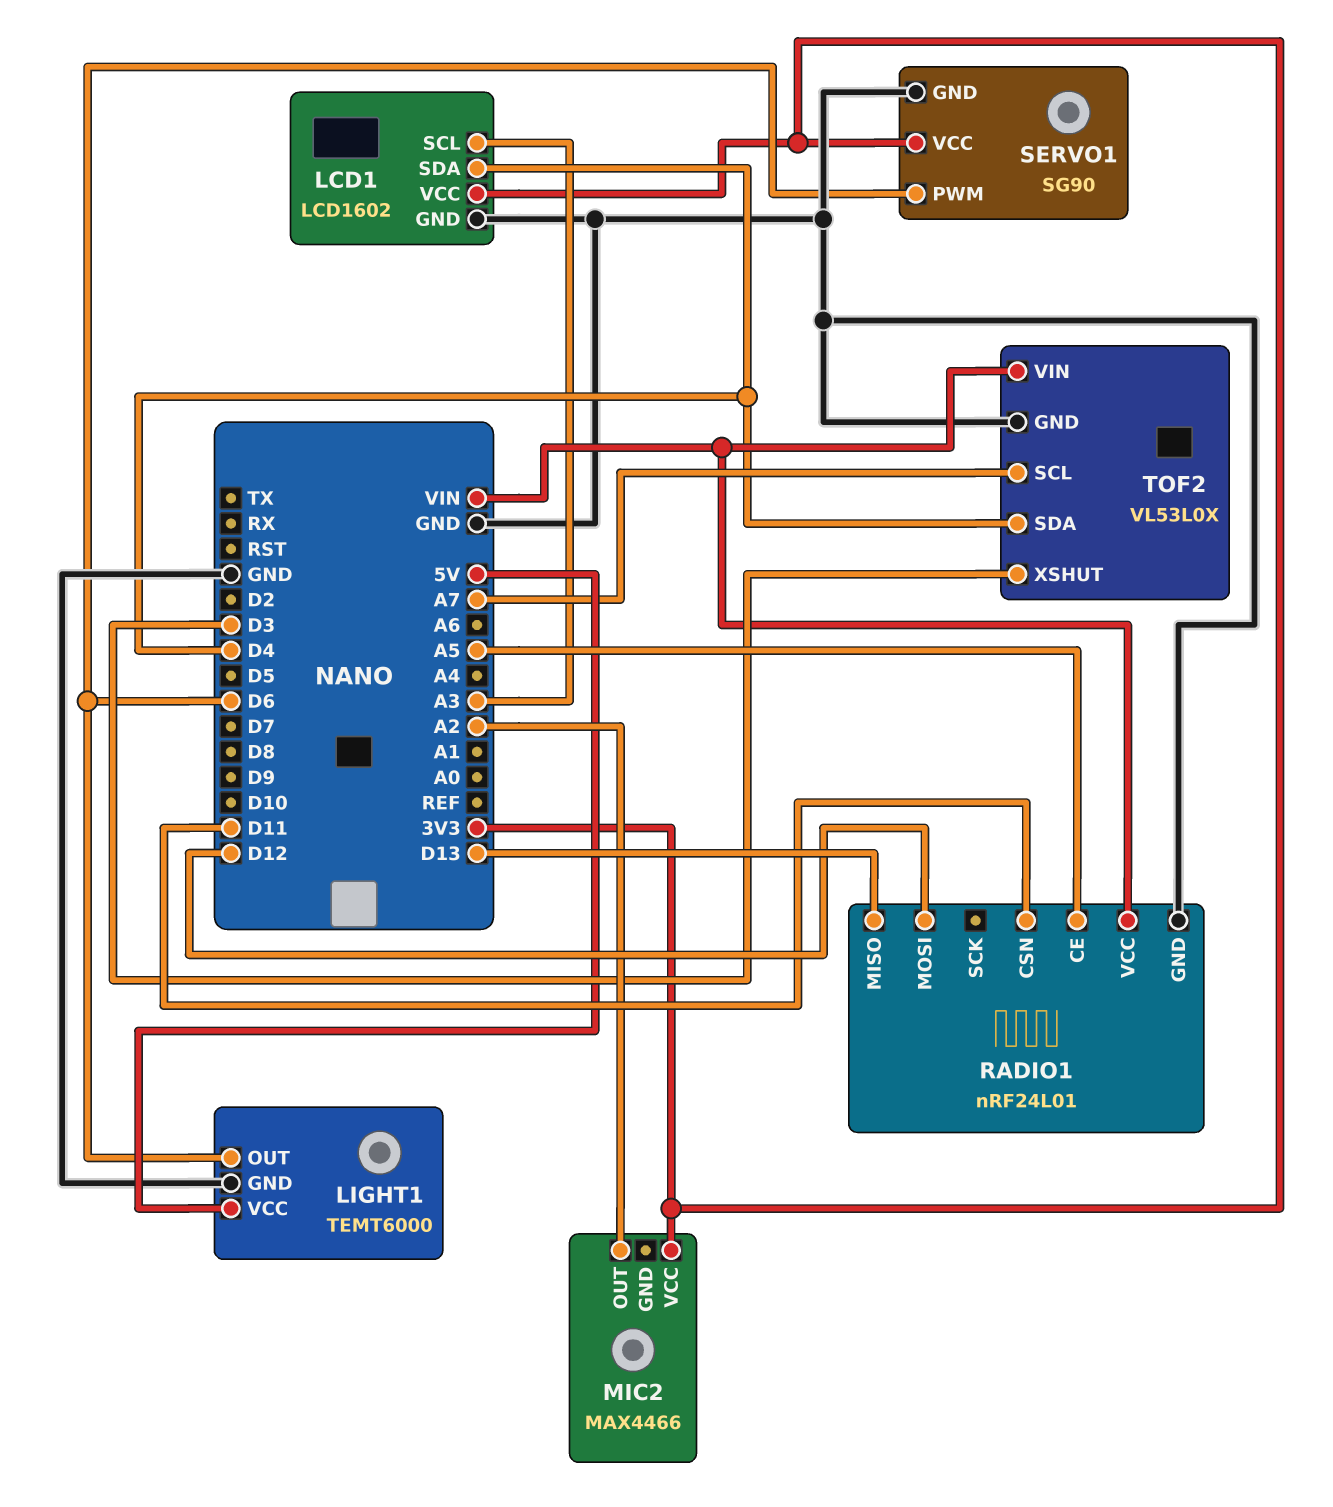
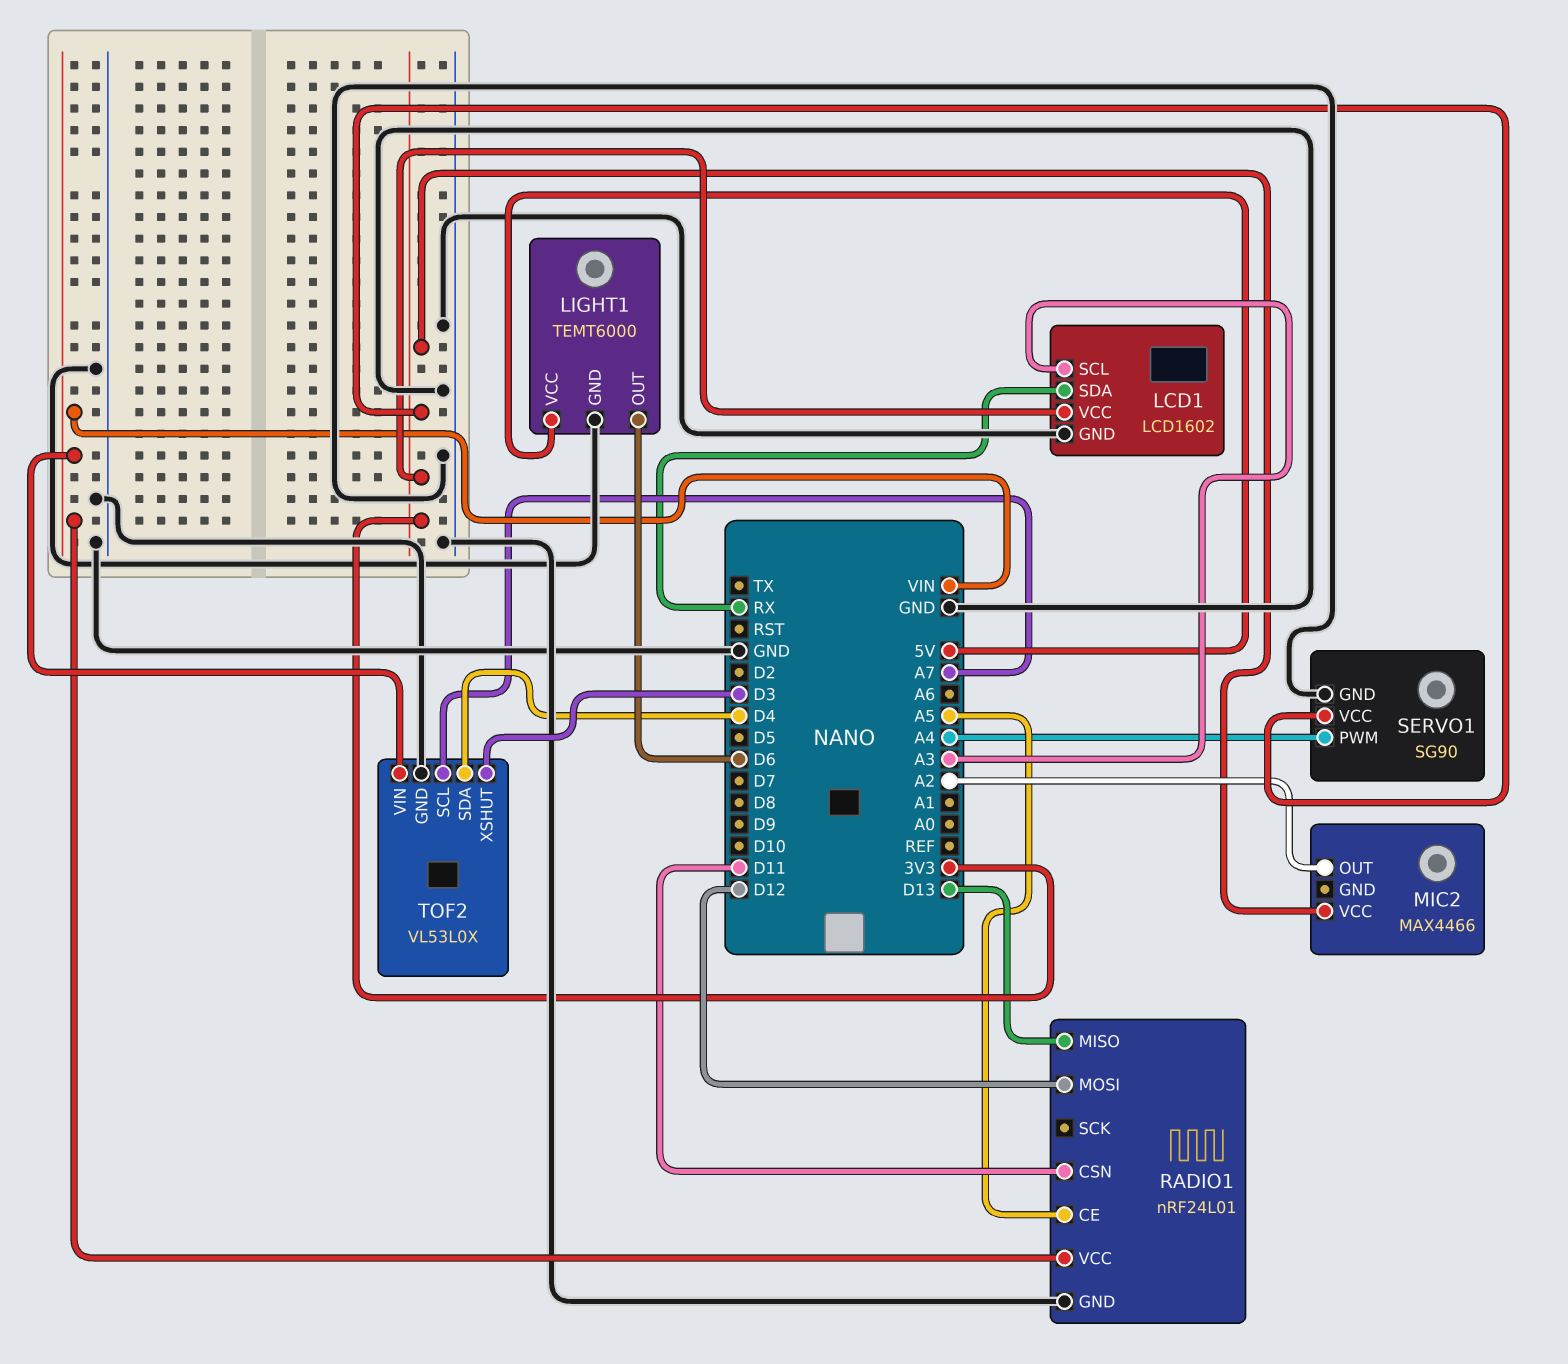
LCD1 pin SDA: D4 -> RX
SERVO1 pin PWM: D6 -> A4

